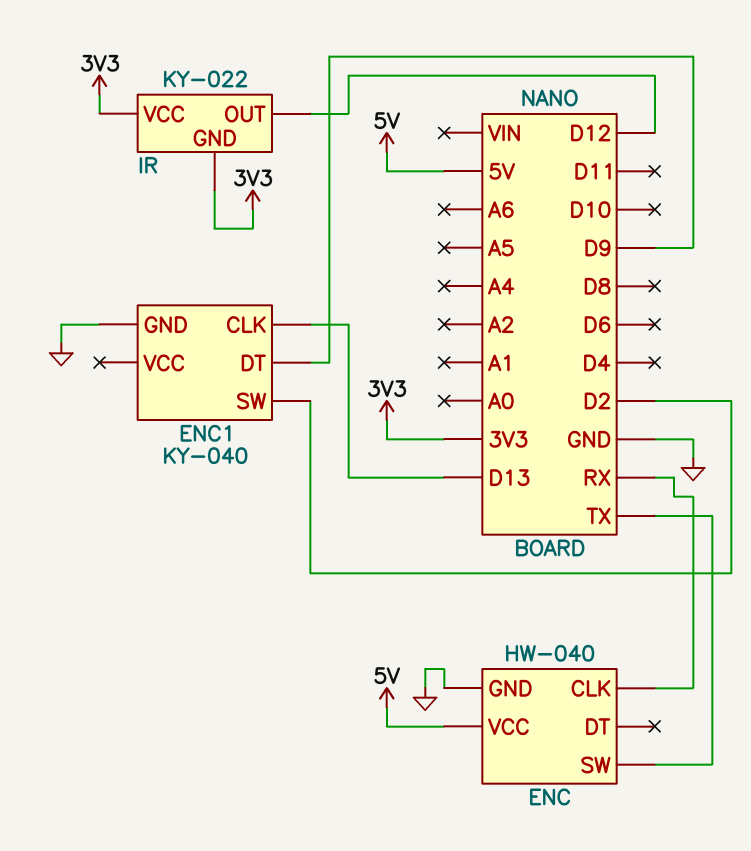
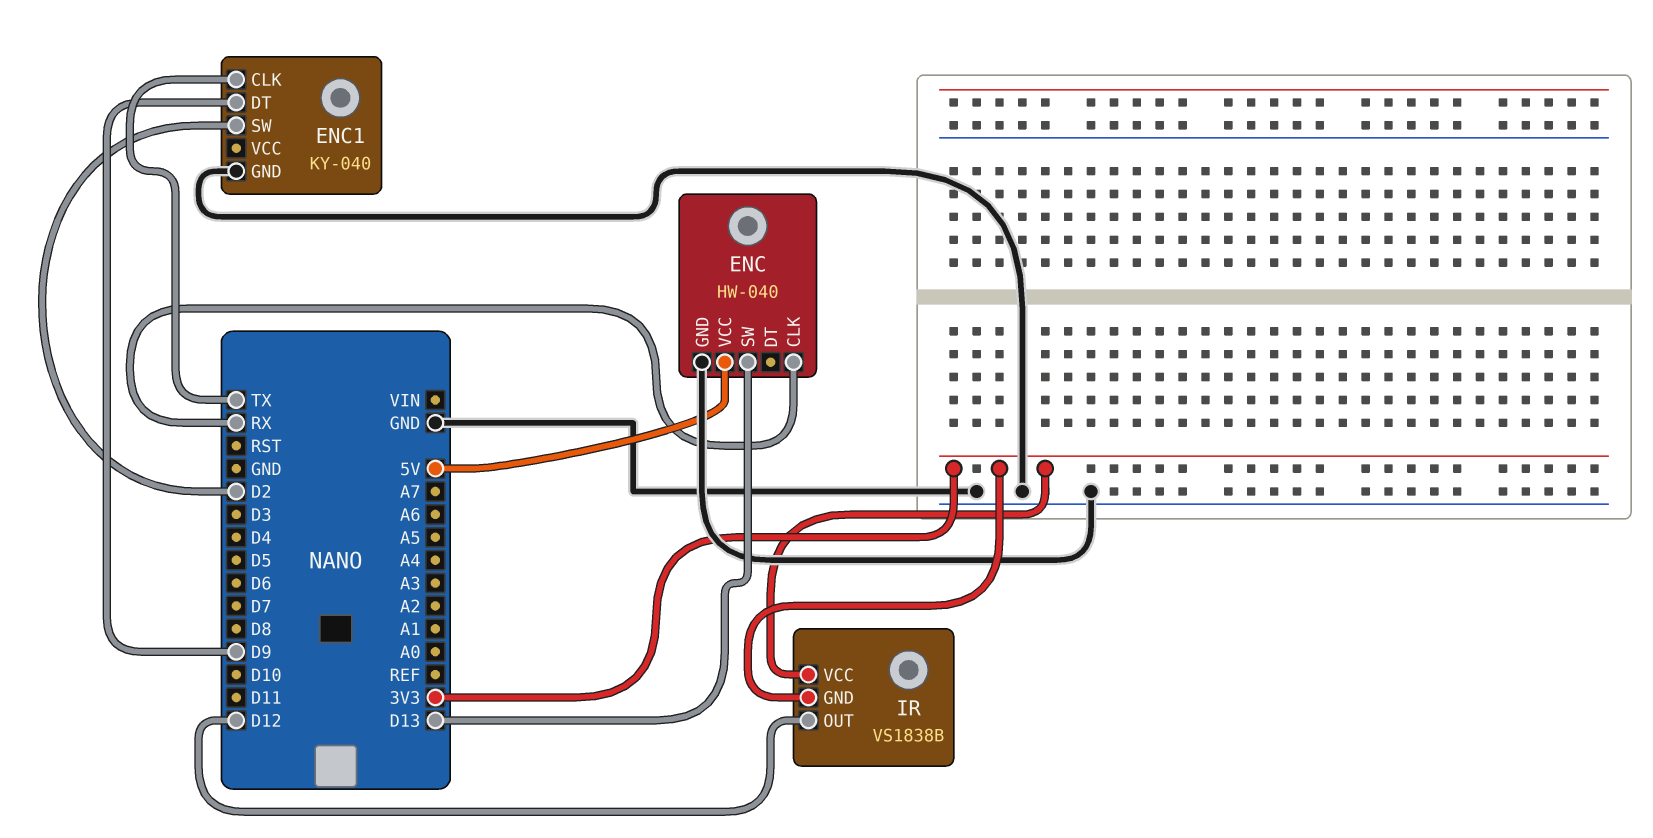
ENC pin SW: TX -> D13
ENC1 pin CLK: D13 -> TX
IR: KY-022 -> VS1838B

